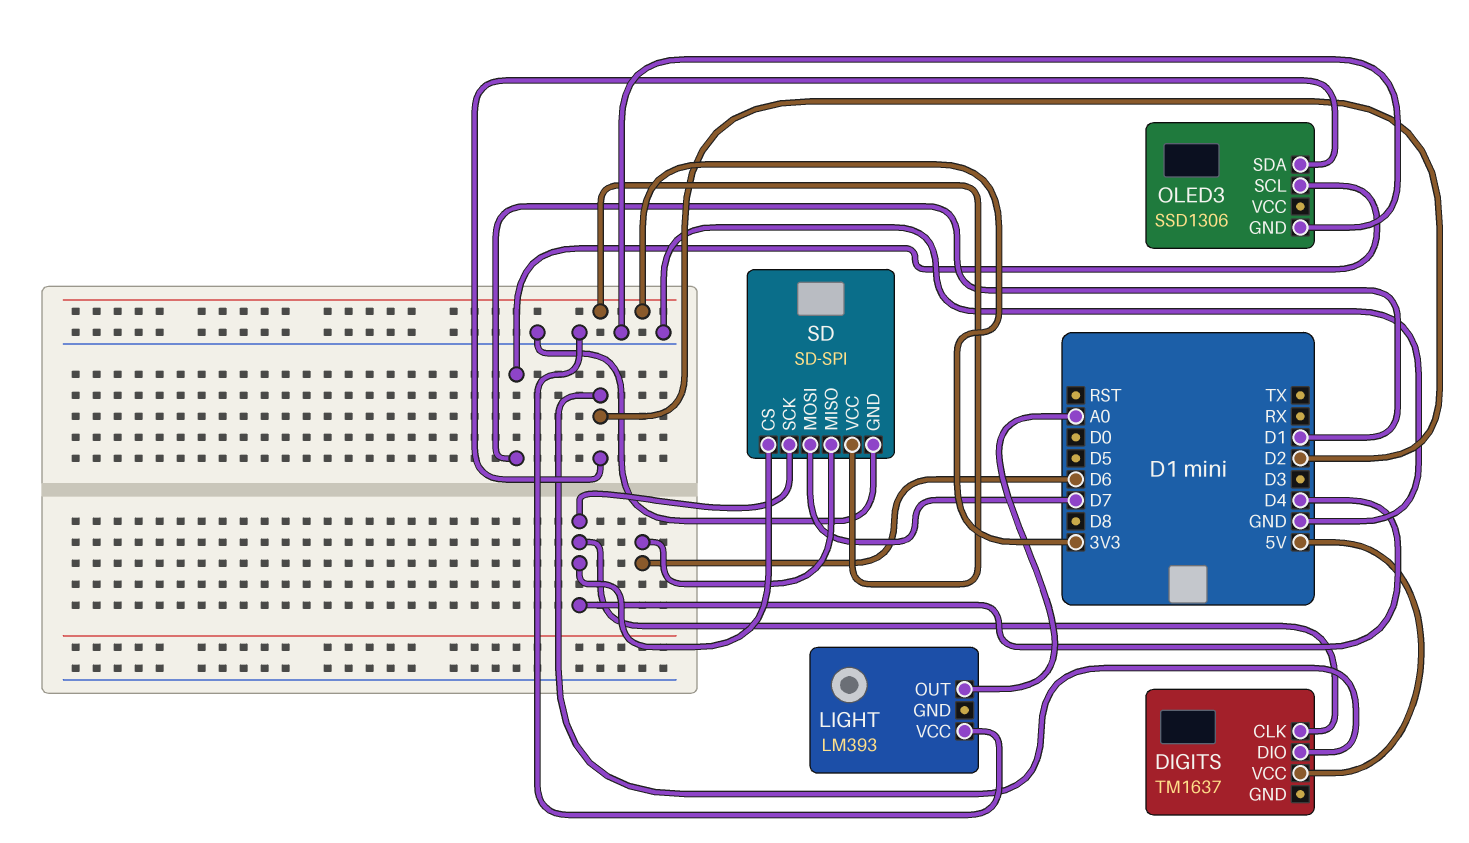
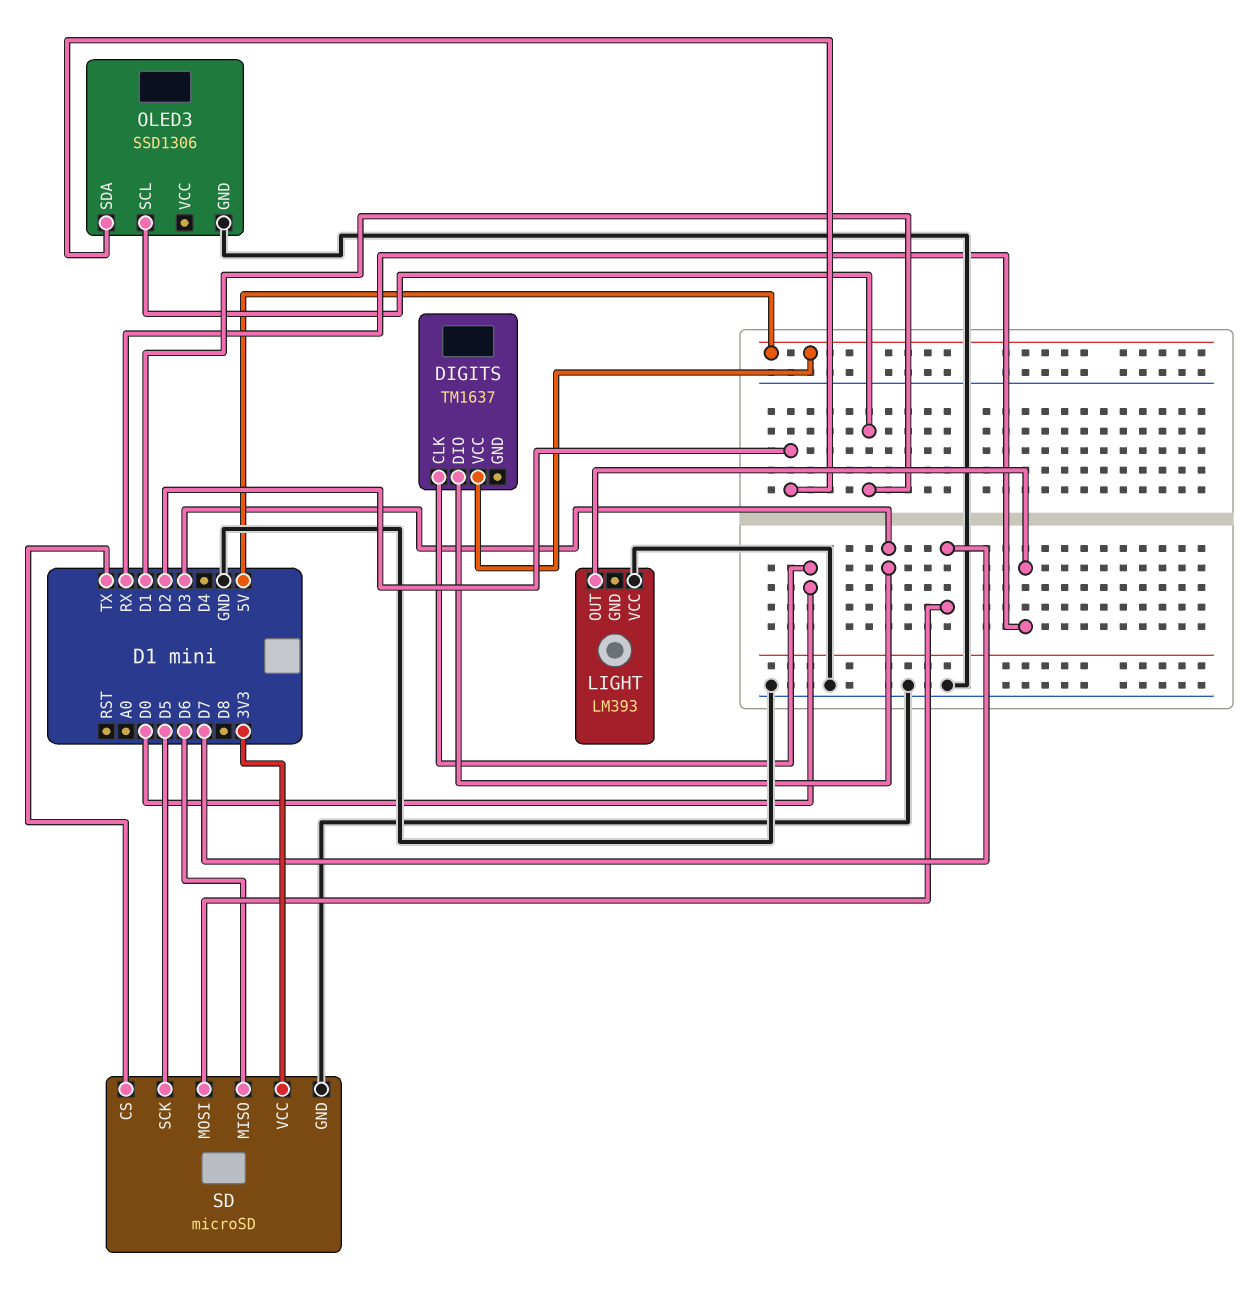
DIGITS pin CLK: D4 -> D0
DIGITS pin DIO: D2 -> D3
LIGHT pin OUT: A0 -> RX
SD: SD-SPI -> microSD
SD pin CS: D4 -> TX
SD pin SCK: D4 -> D5

